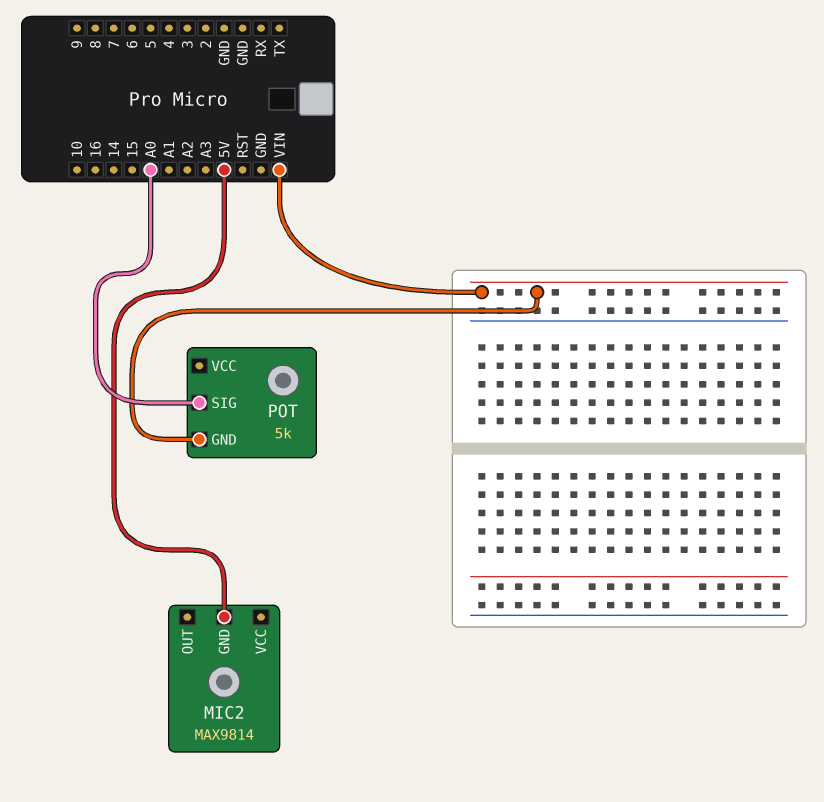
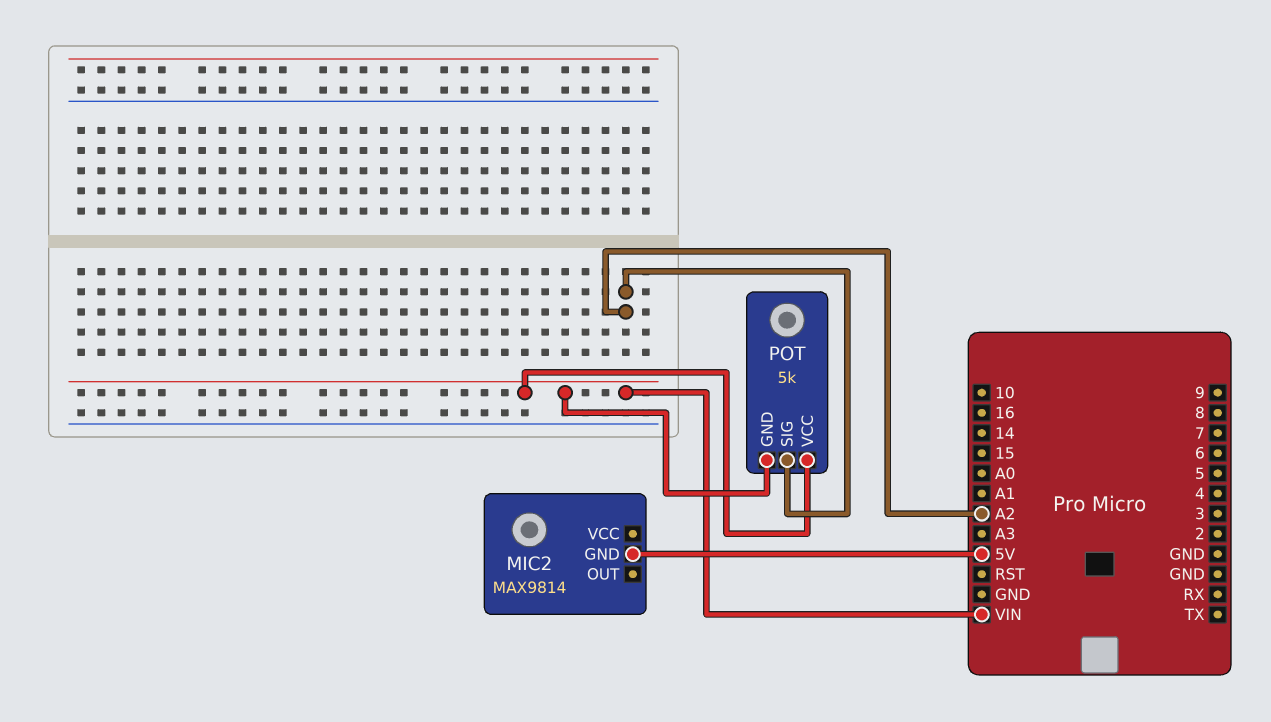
POT pin SIG: A0 -> A2
POT pin VCC: none -> VIN

